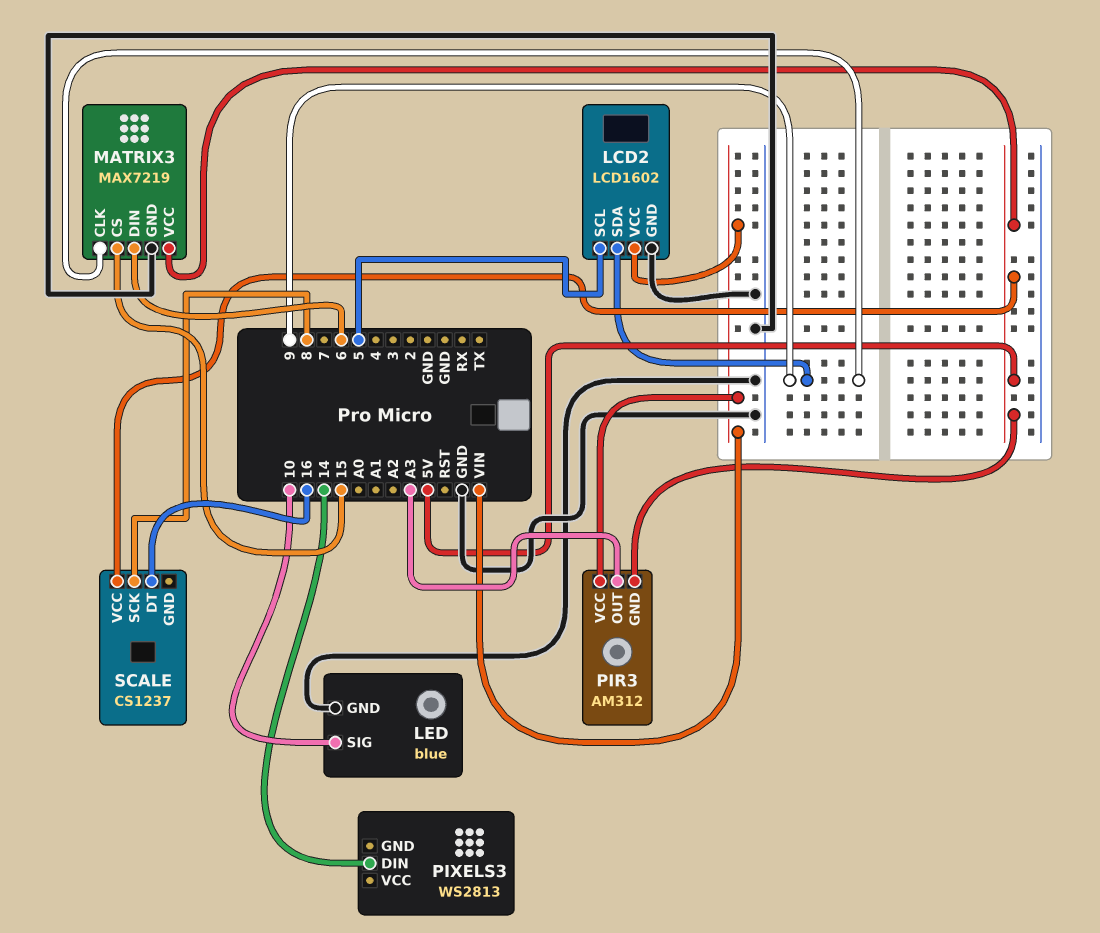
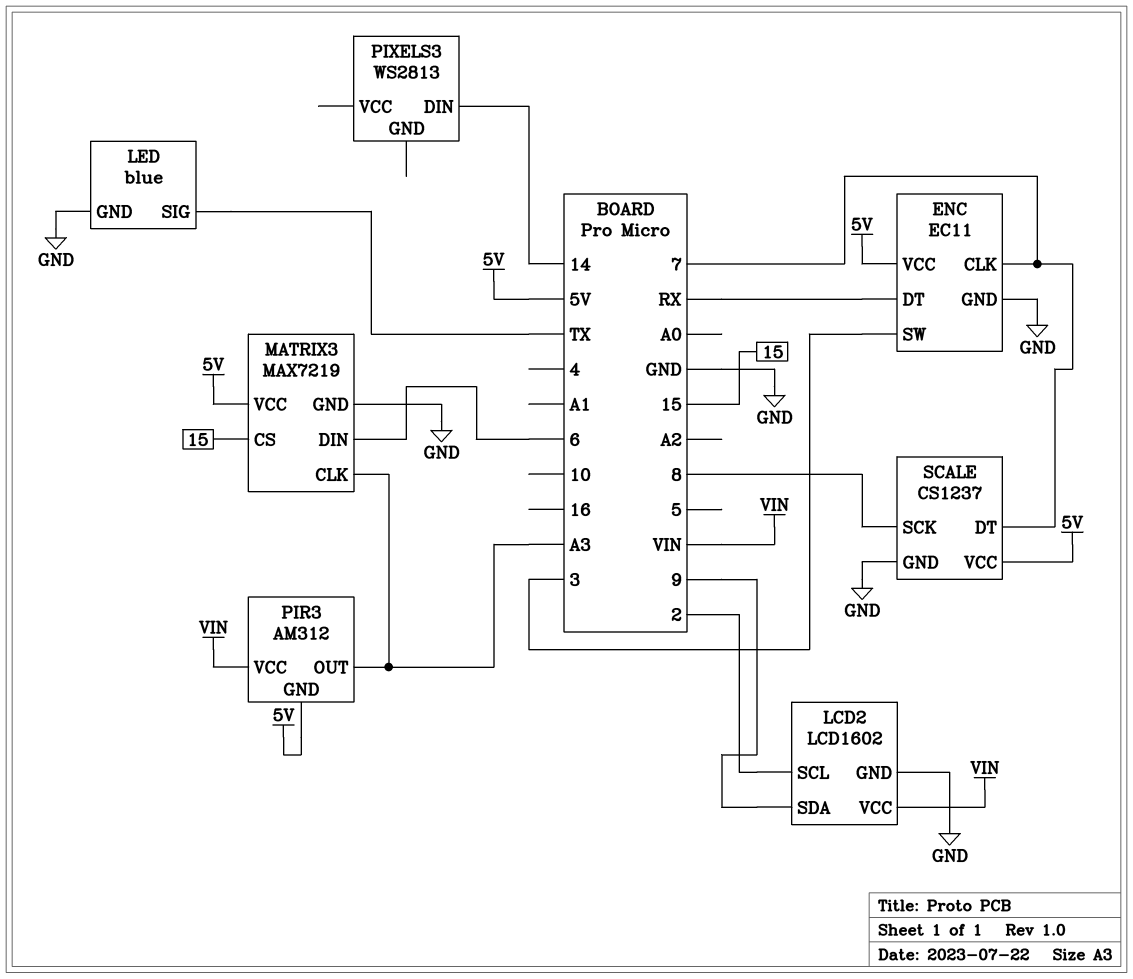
ENC: none -> EC11
ENC pin CLK: none -> 7
ENC pin DT: none -> RX
ENC pin GND: none -> GND
ENC pin SW: none -> 3
ENC pin VCC: none -> 5V
LCD2 pin SCL: 5 -> 2
LED pin SIG: 10 -> TX
MATRIX3 pin CLK: 9 -> A3
SCALE pin DT: 16 -> 7
SCALE pin GND: none -> GND

